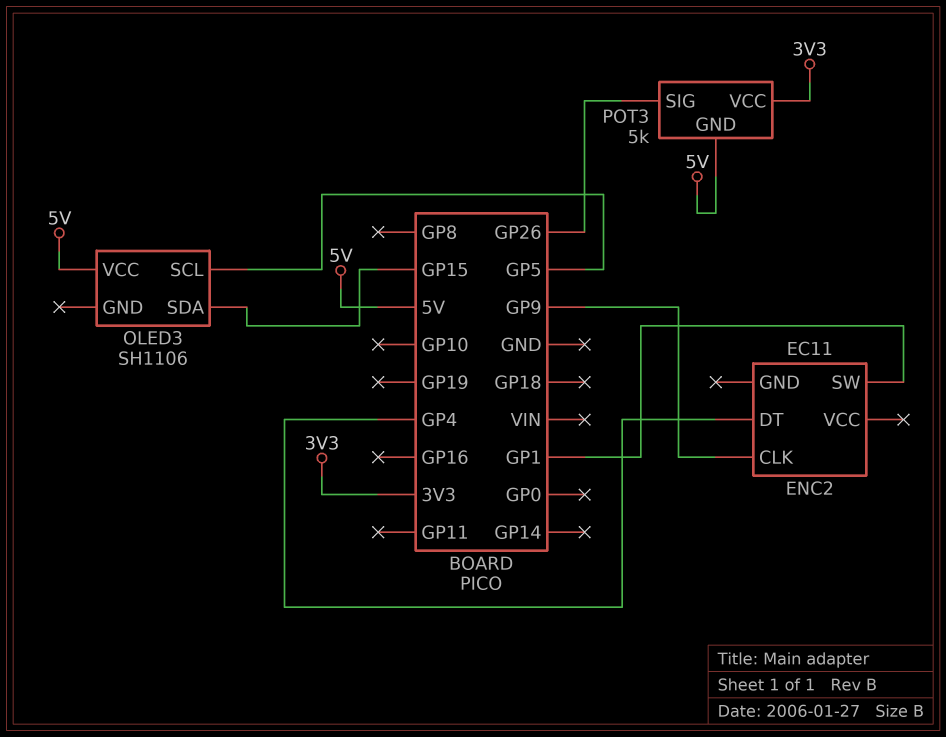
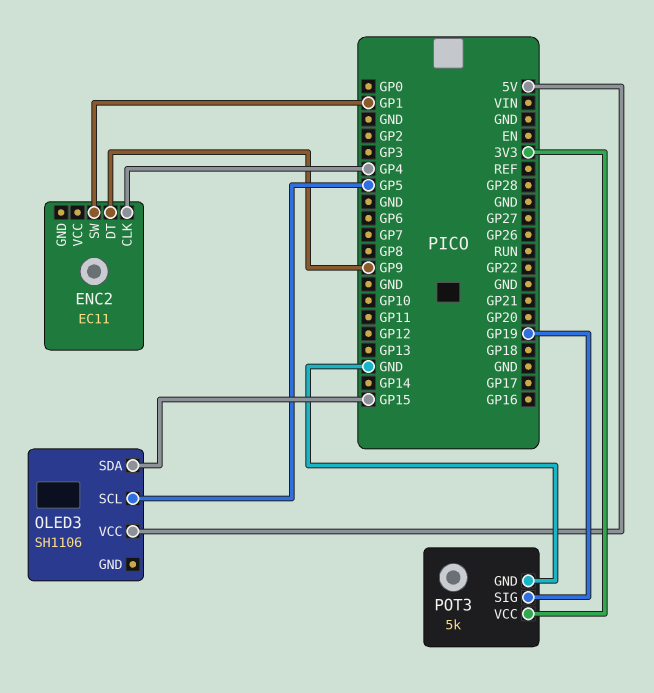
ENC2 pin CLK: GP9 -> GP4
ENC2 pin DT: GP4 -> GP9
POT3 pin GND: 5V -> GND
POT3 pin SIG: GP26 -> GP19

